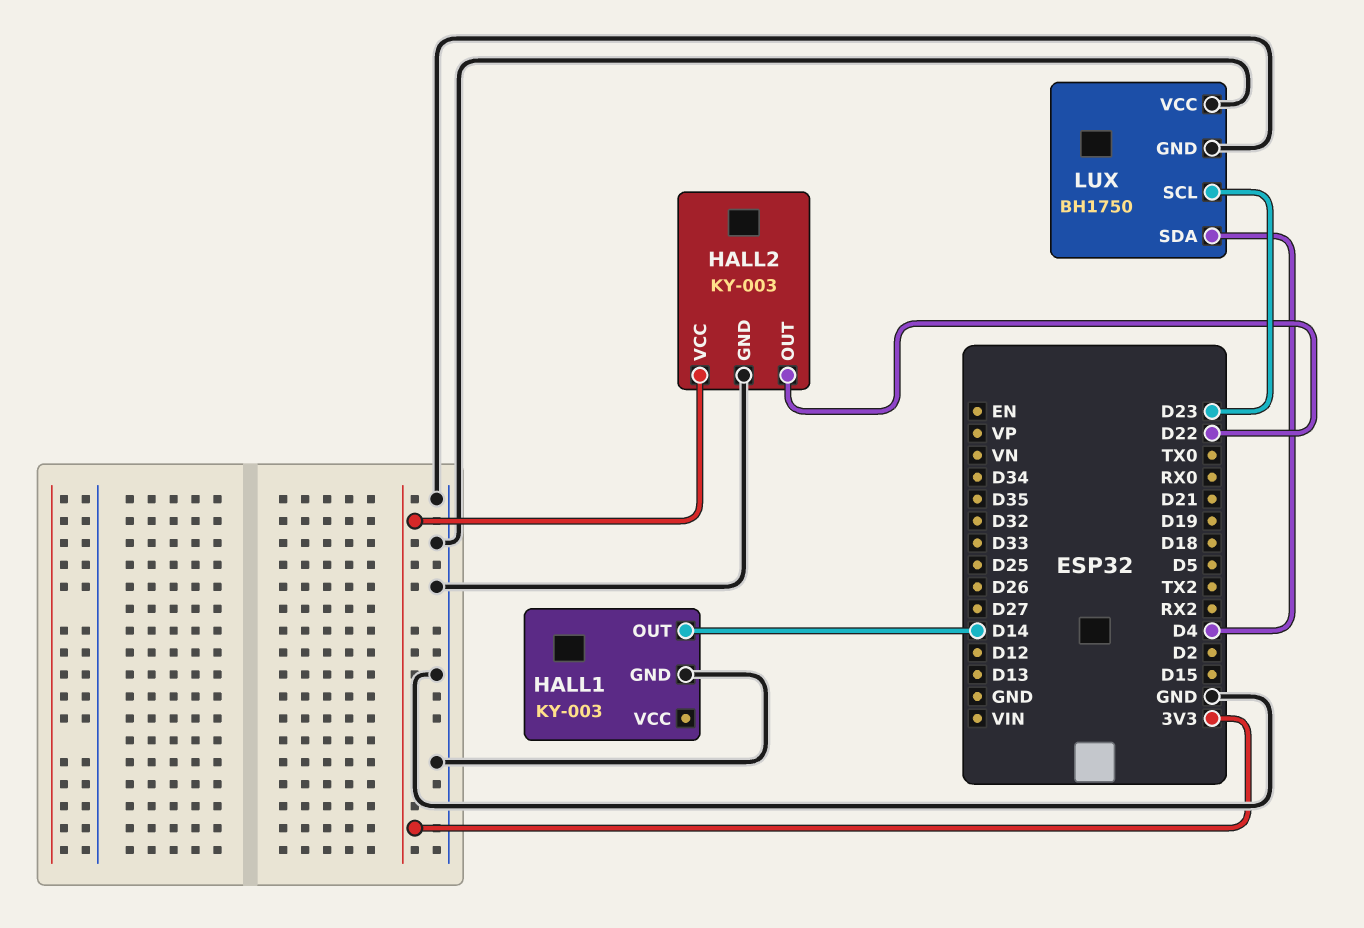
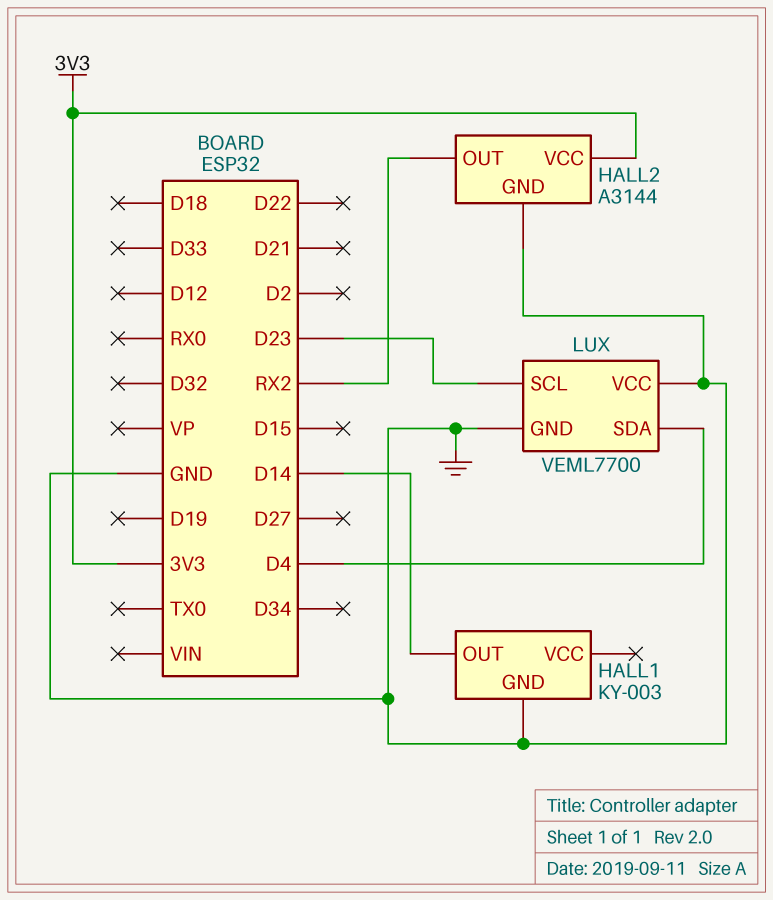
HALL2: KY-003 -> A3144
HALL2 pin OUT: D22 -> RX2
LUX: BH1750 -> VEML7700

